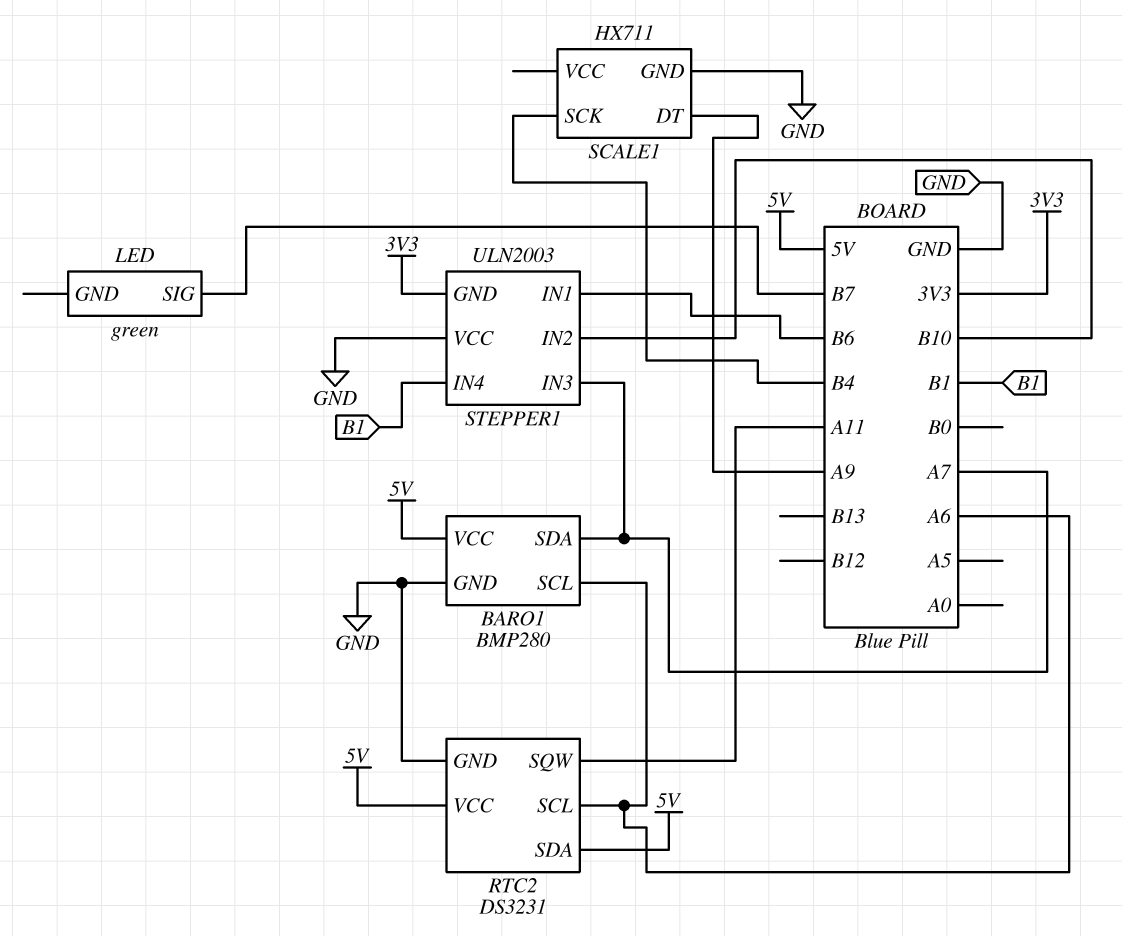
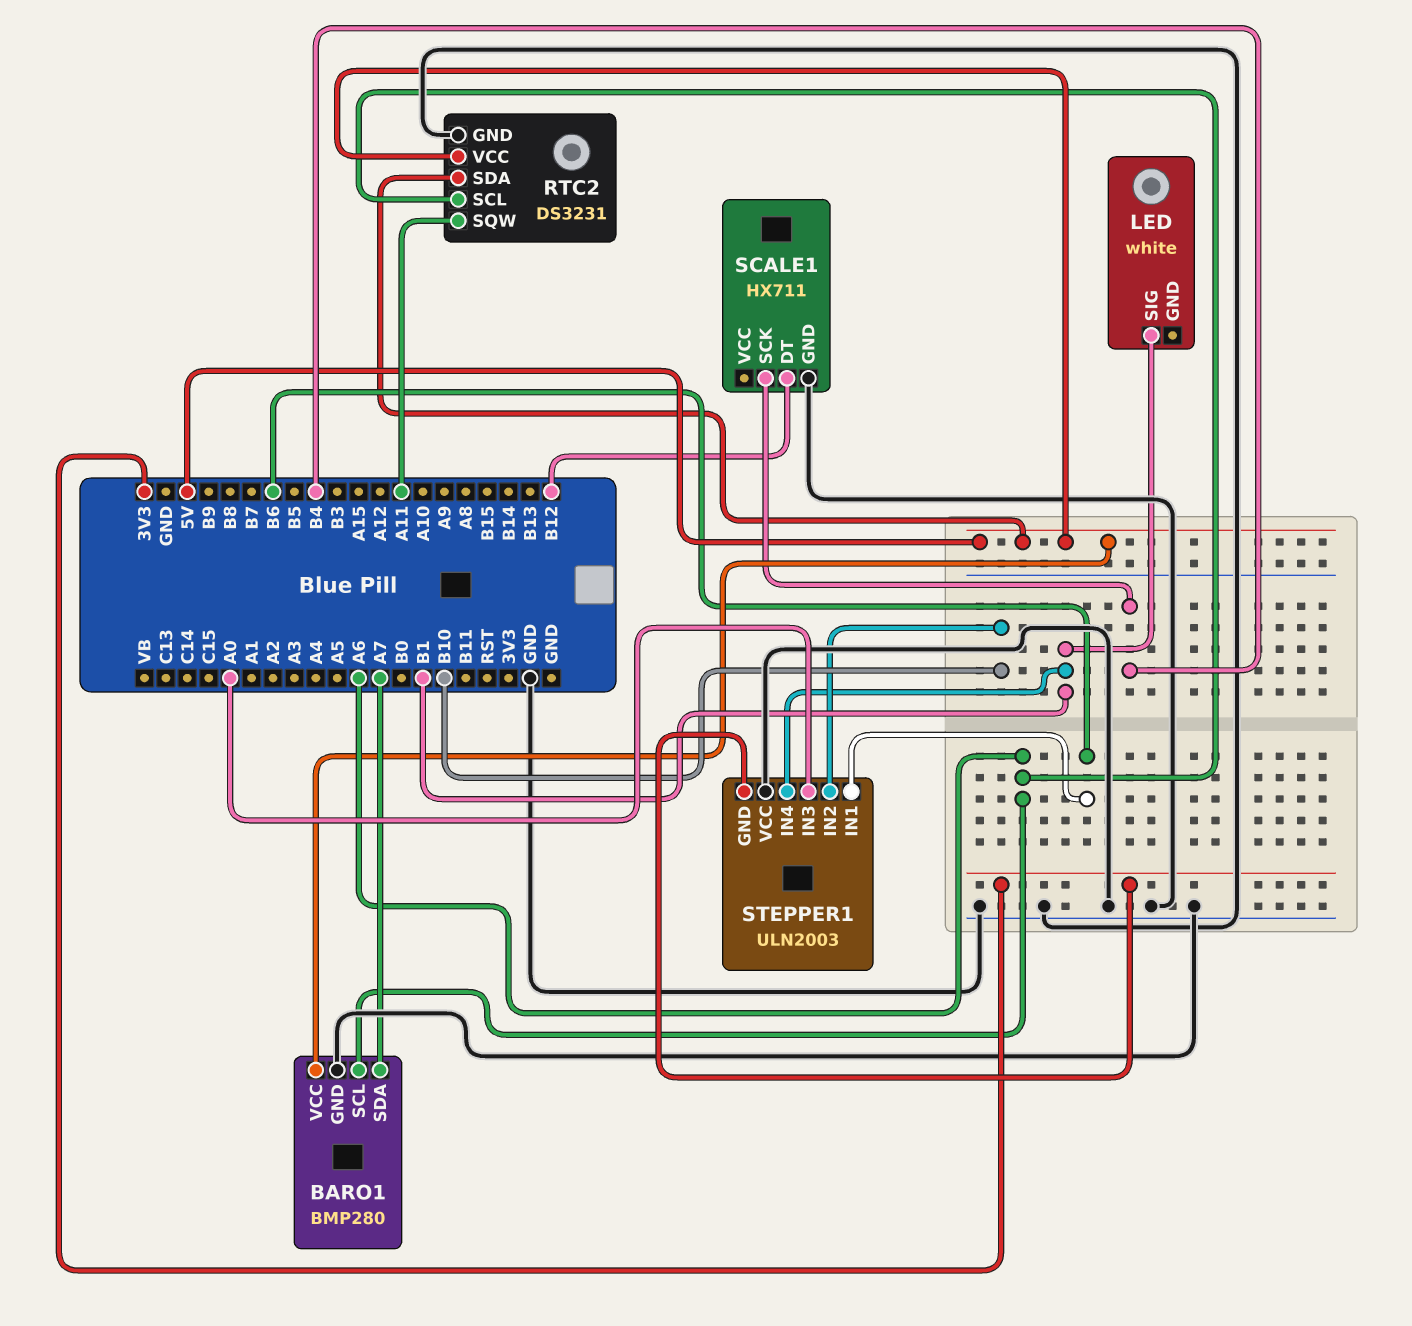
LED: green -> white
LED pin SIG: B7 -> B1
SCALE1 pin DT: A9 -> B12
STEPPER1 pin IN3: A7 -> A0

